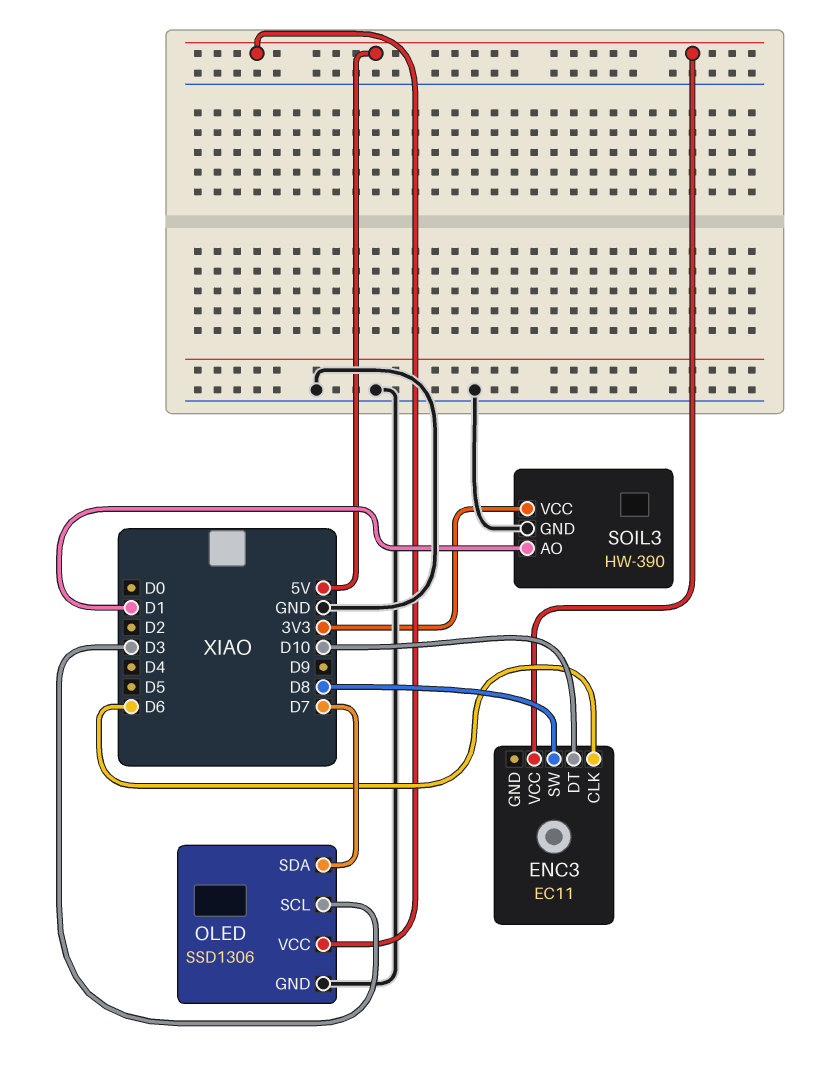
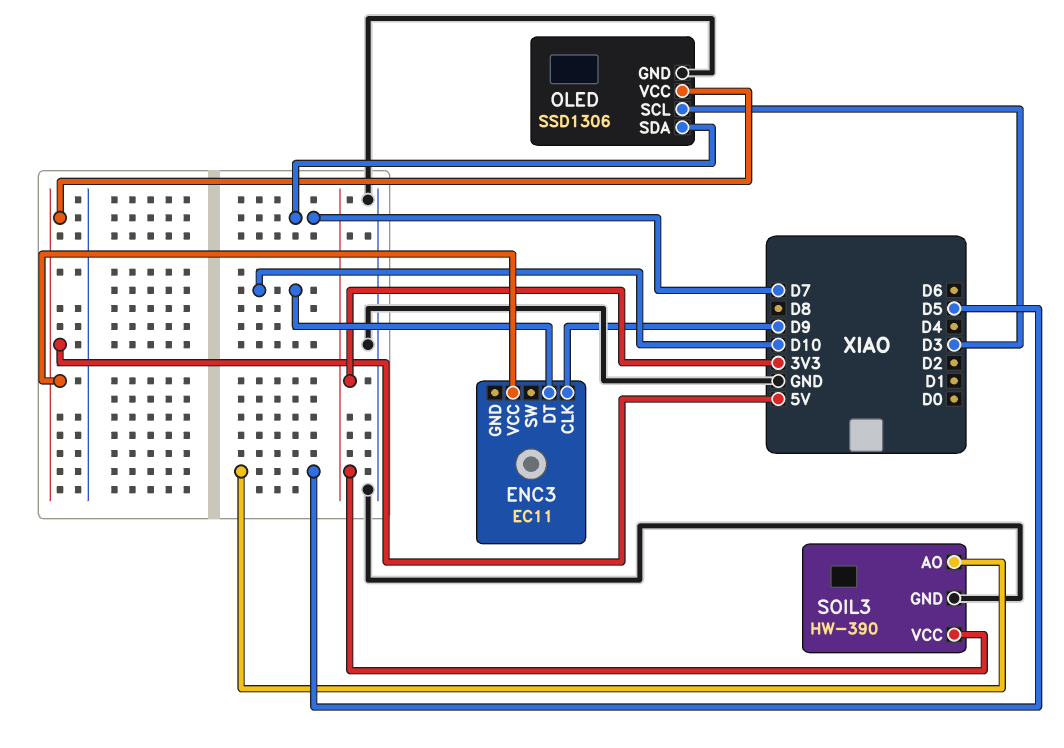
ENC3 pin CLK: D6 -> D9
ENC3 pin SW: D8 -> none
SOIL3 pin AO: D1 -> D5

